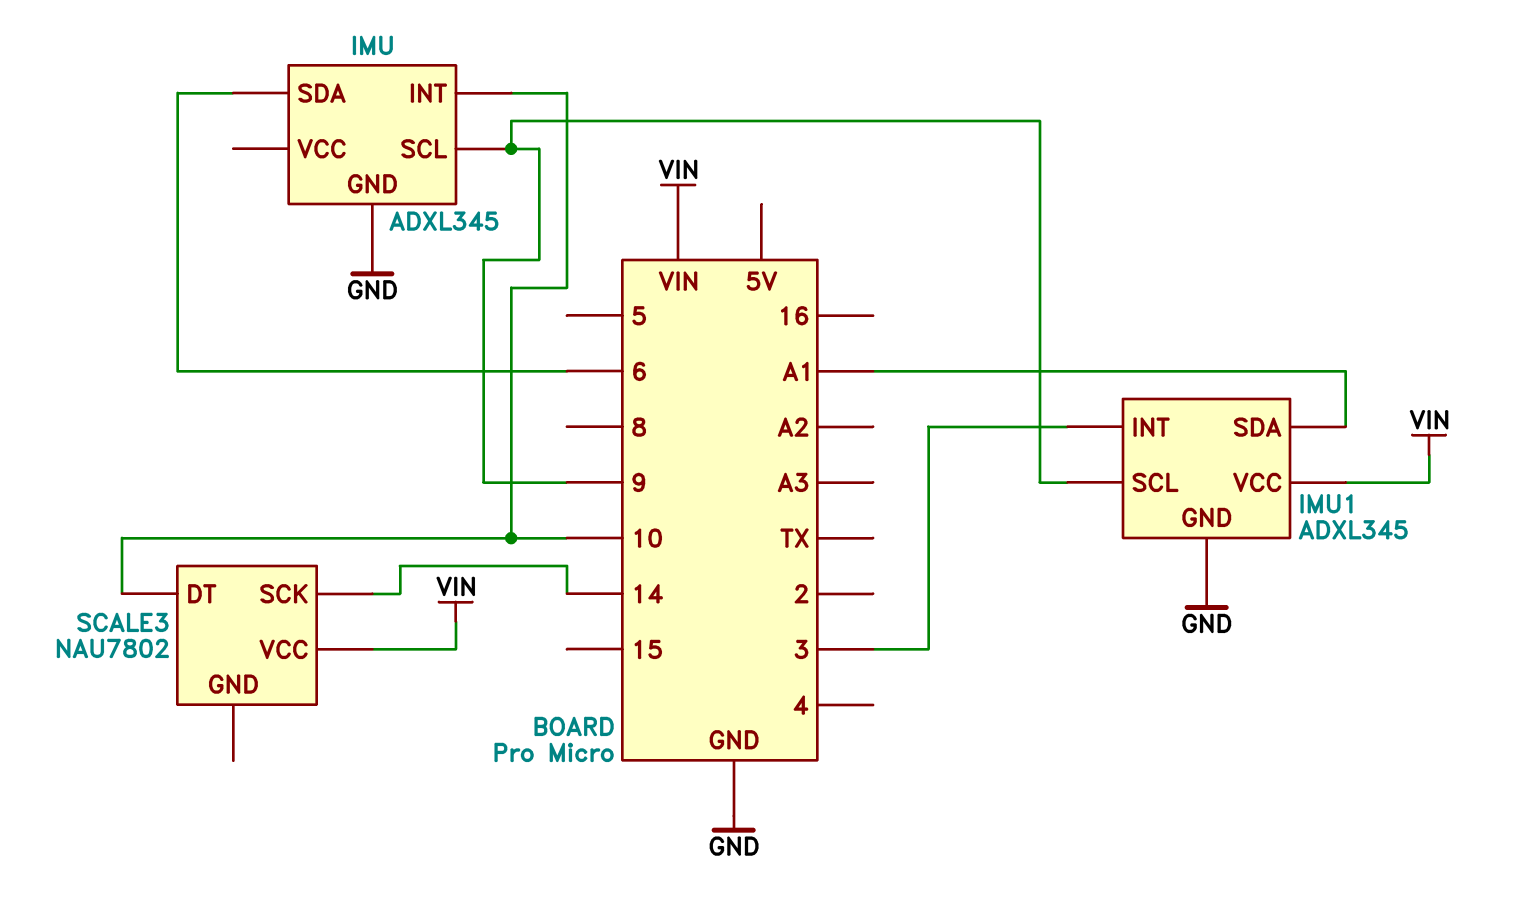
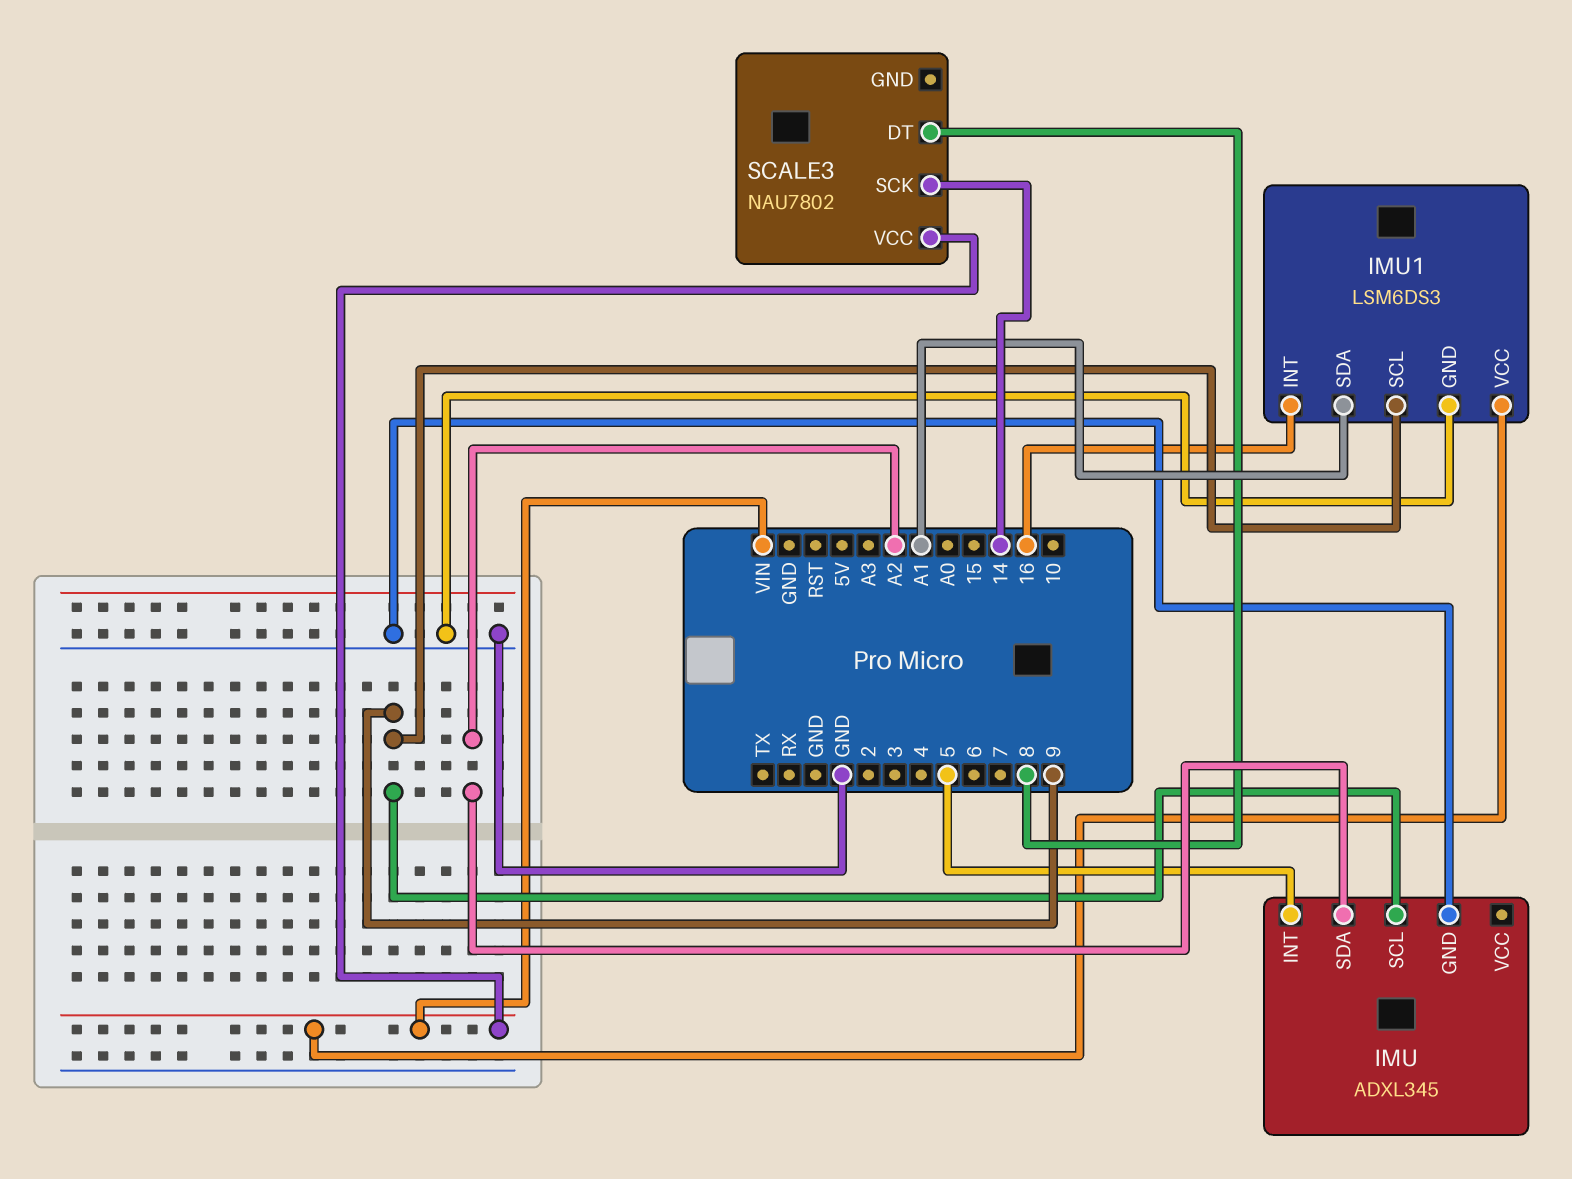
IMU pin INT: 10 -> 5
IMU pin SDA: 6 -> A2
IMU1: ADXL345 -> LSM6DS3
IMU1 pin INT: 3 -> 16
SCALE3 pin DT: 10 -> 8

